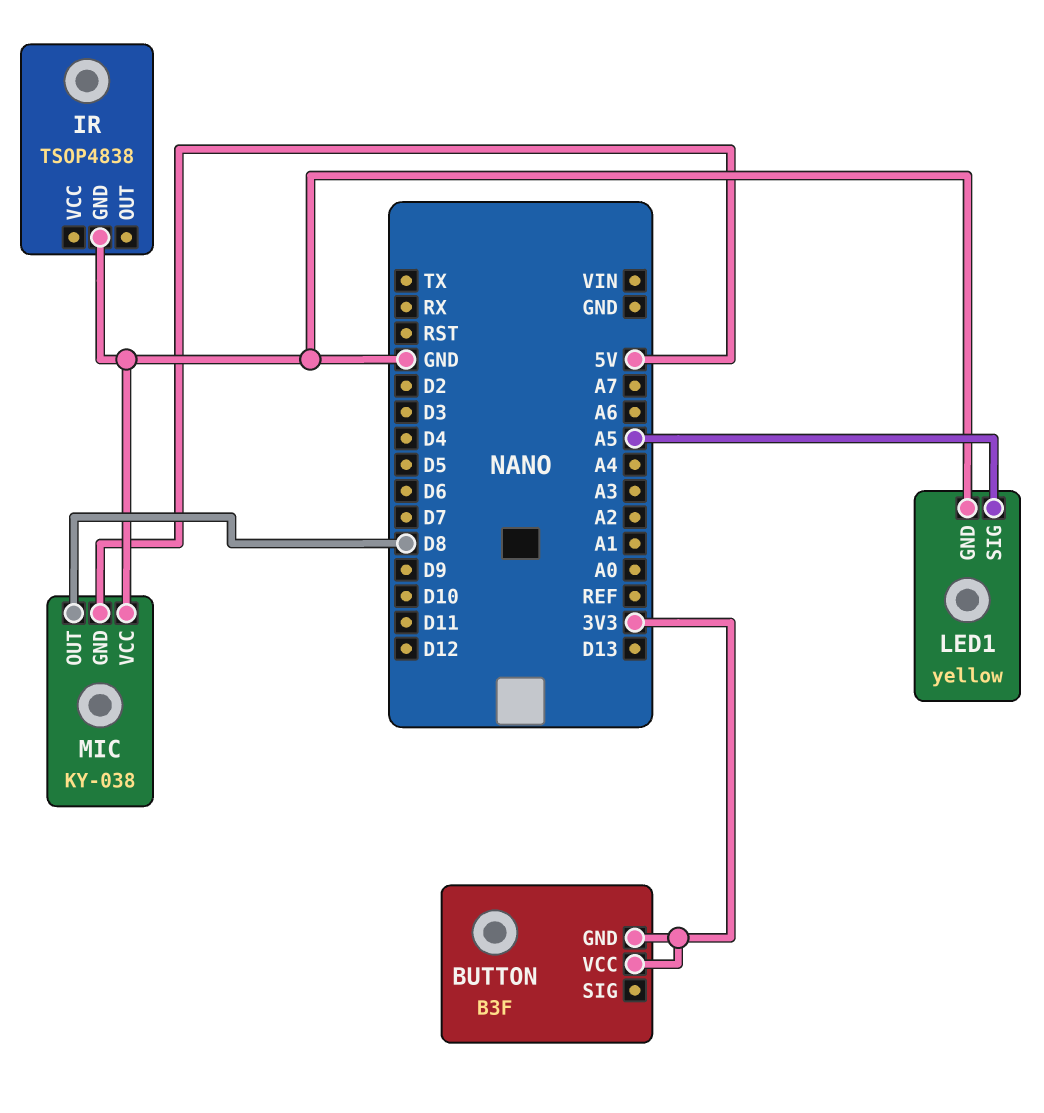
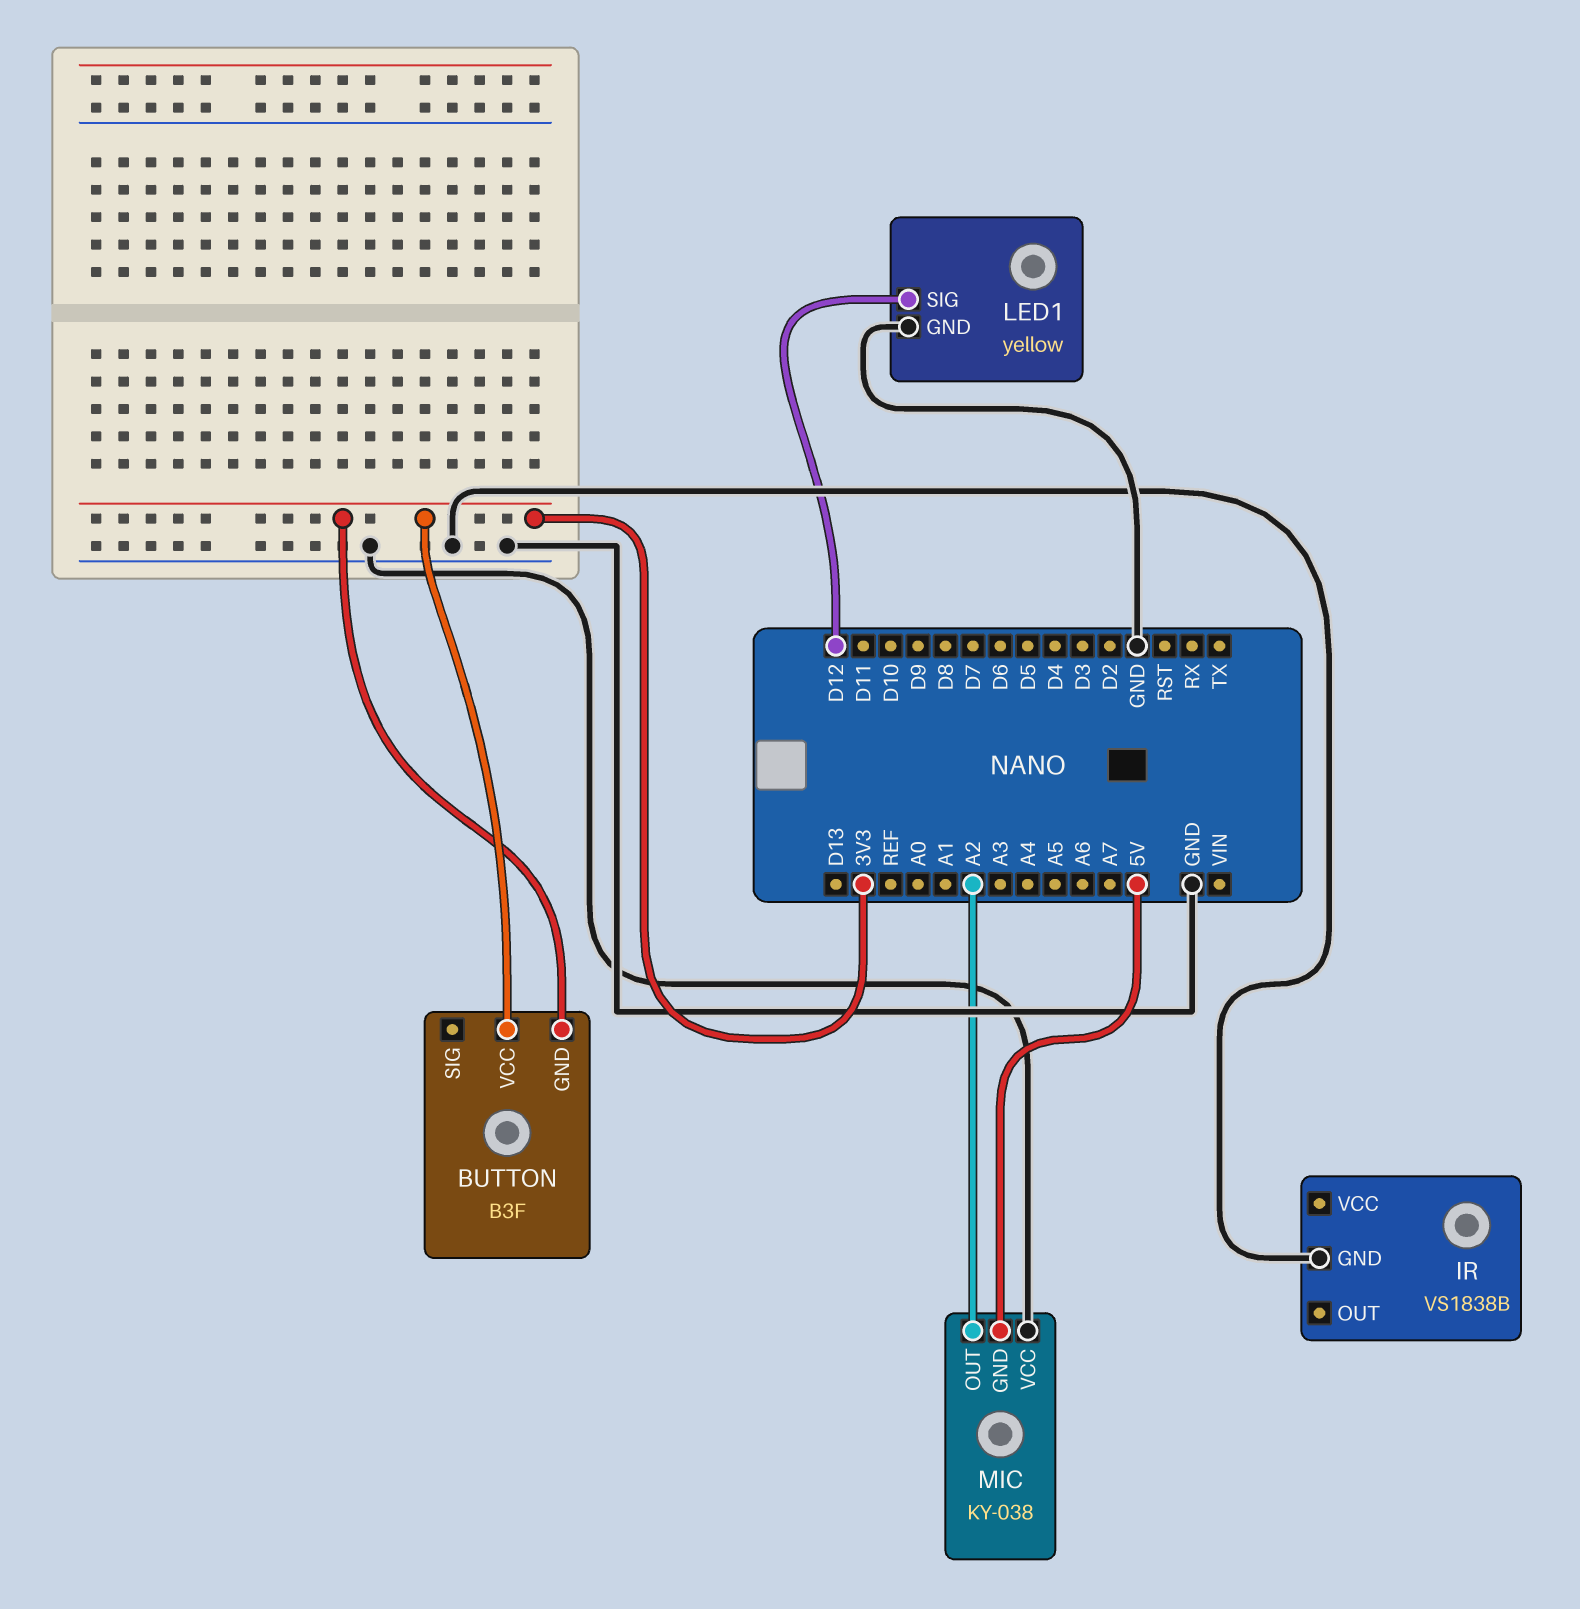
IR: TSOP4838 -> VS1838B
LED1 pin SIG: A5 -> D12
MIC pin OUT: D8 -> A2

